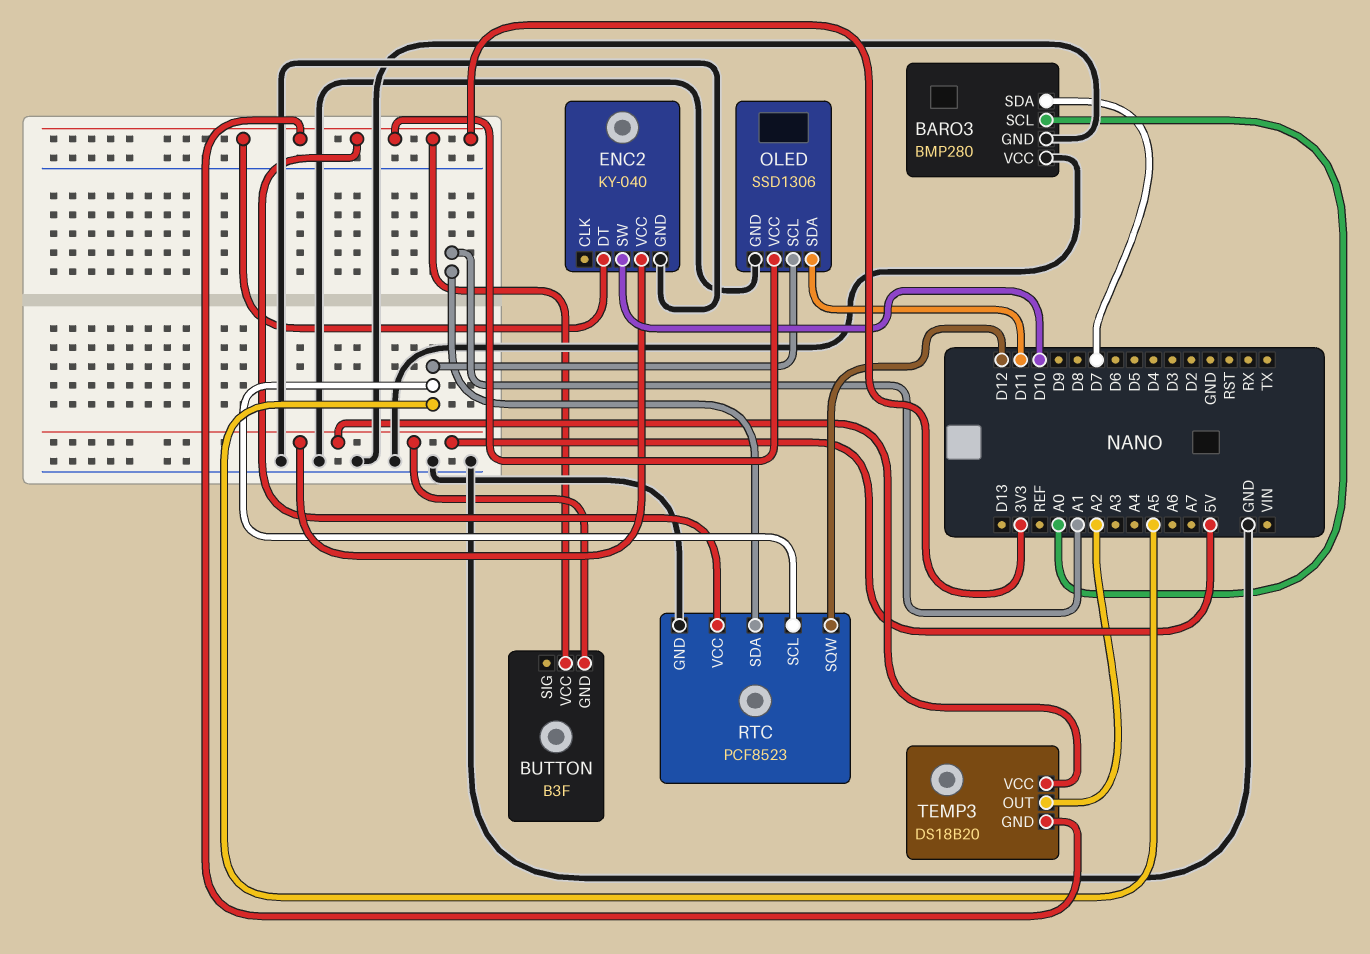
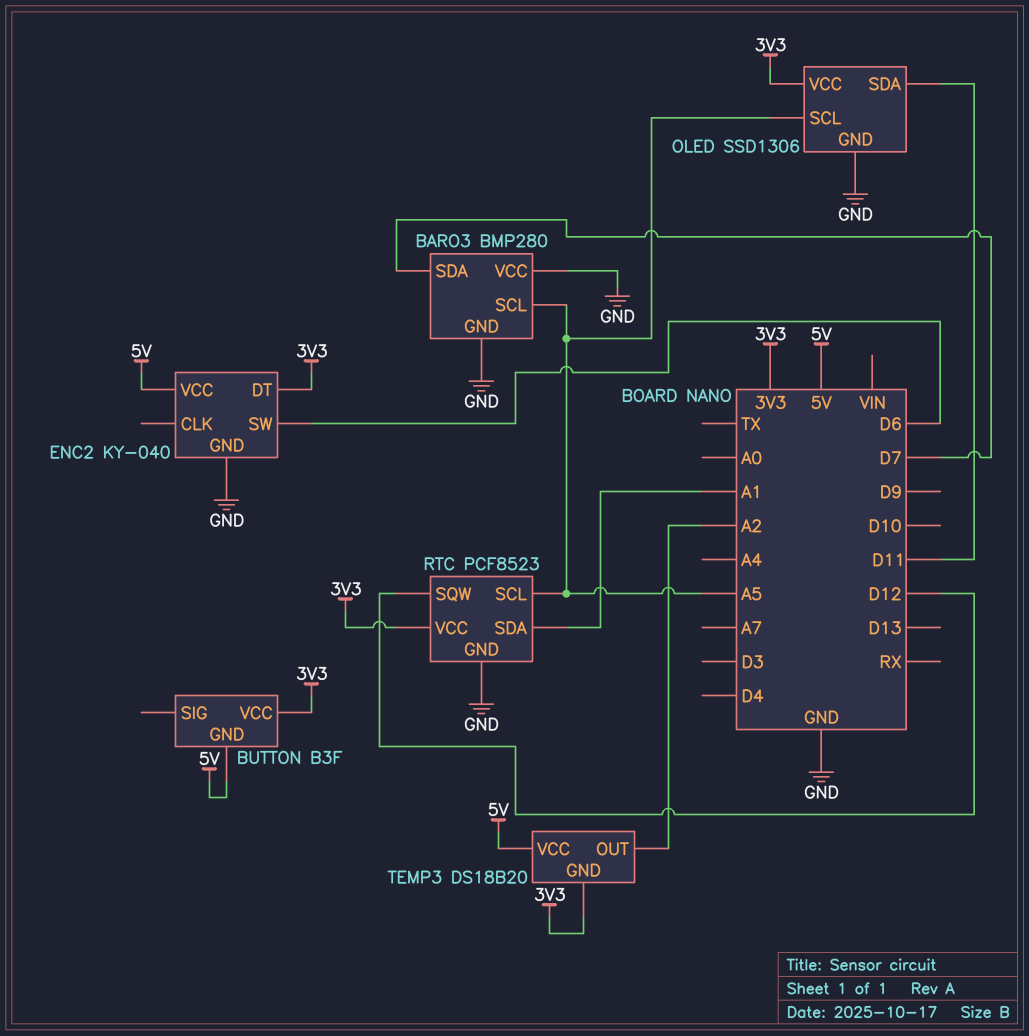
BARO3 pin SCL: A0 -> A5
ENC2 pin SW: D10 -> D6

